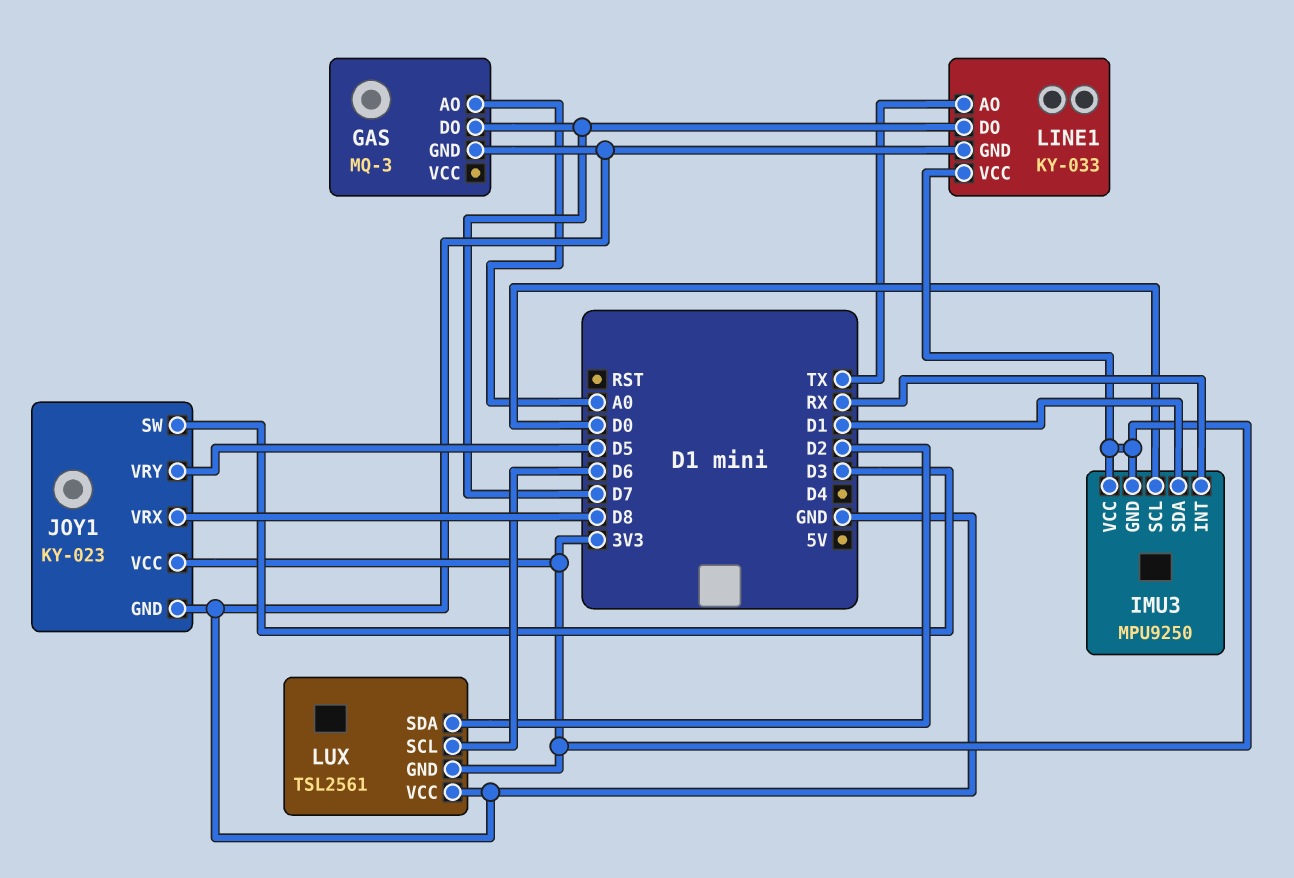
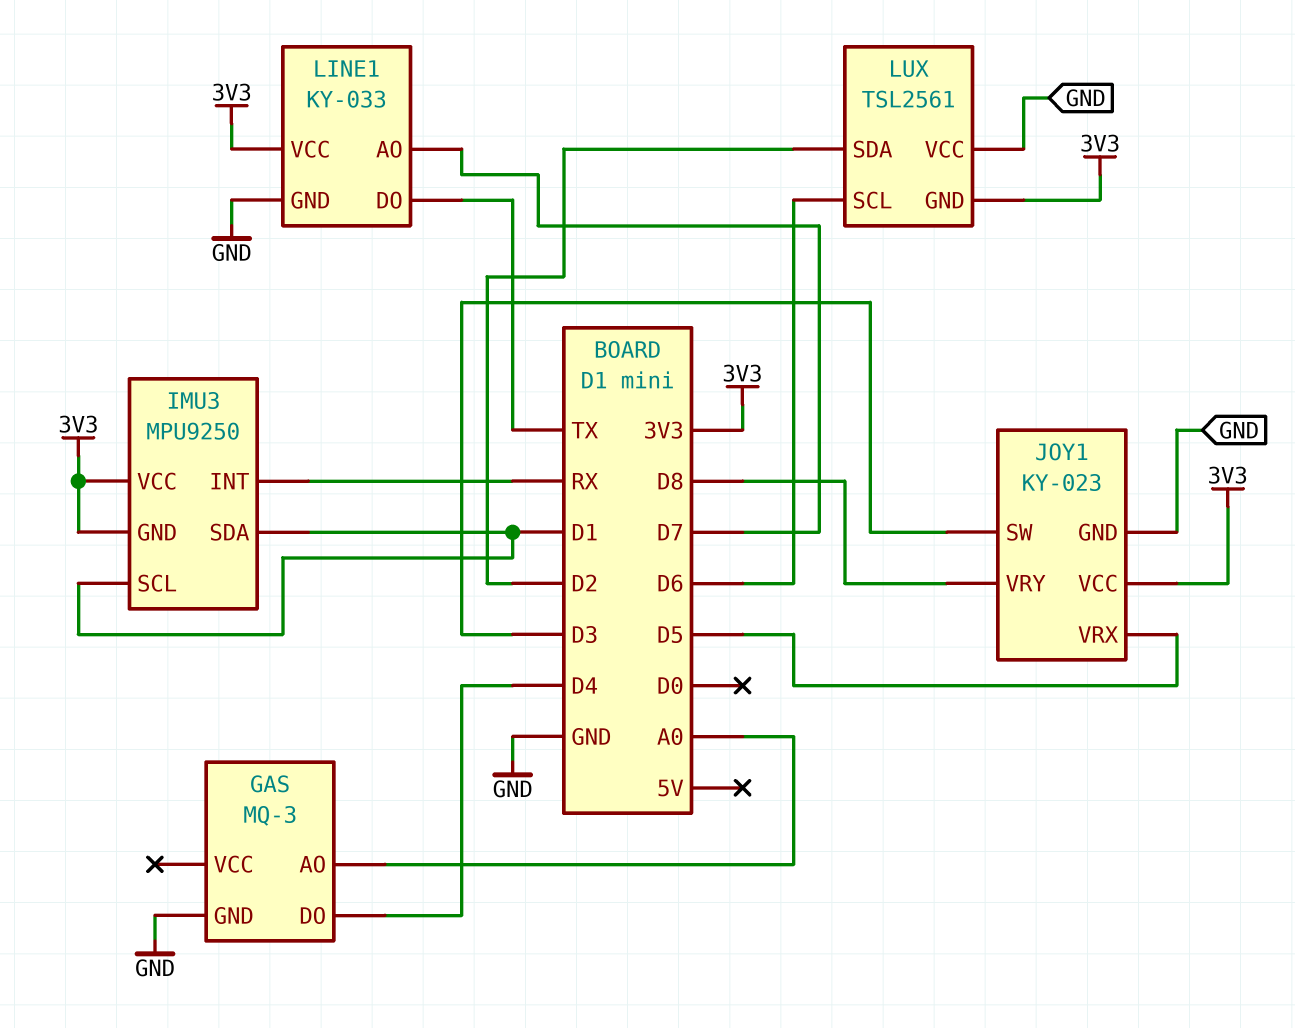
GAS pin DO: D7 -> D4
IMU3 pin SCL: D0 -> D1
JOY1 pin VRX: D8 -> D5
JOY1 pin VRY: D5 -> D8
LINE1 pin AO: TX -> D7
LINE1 pin DO: D7 -> TX

